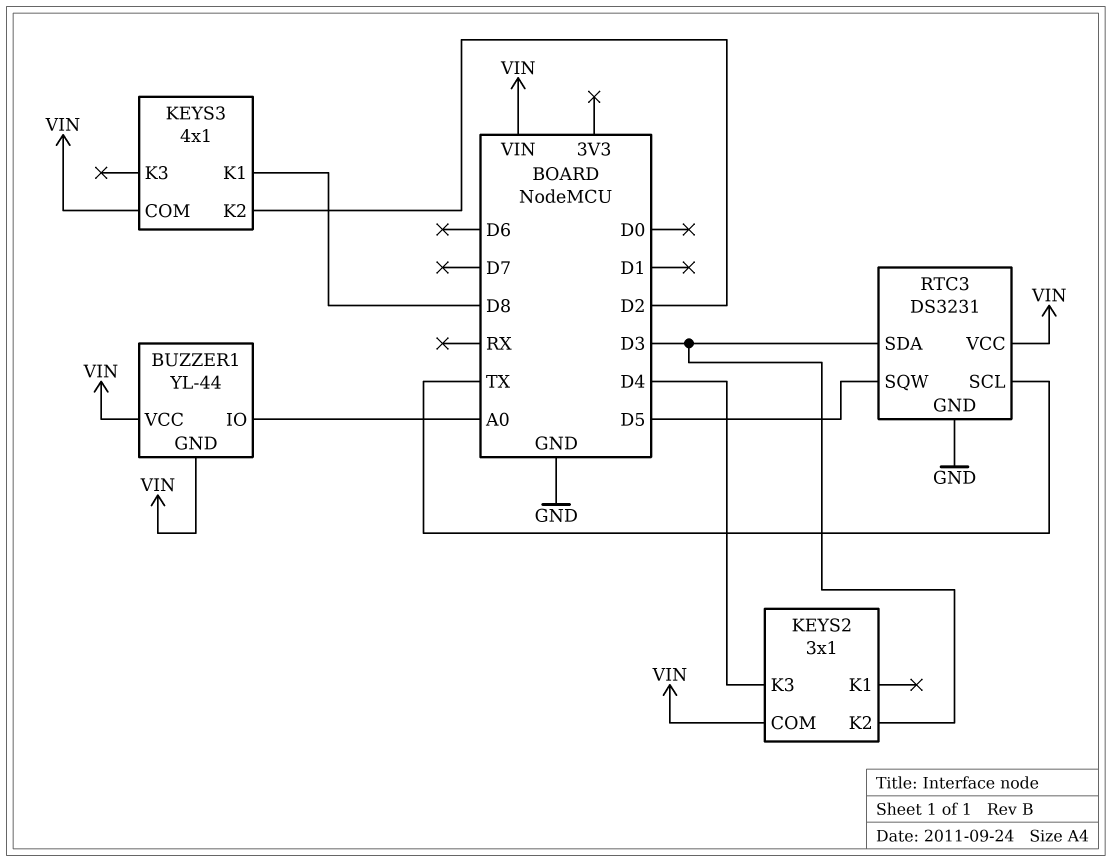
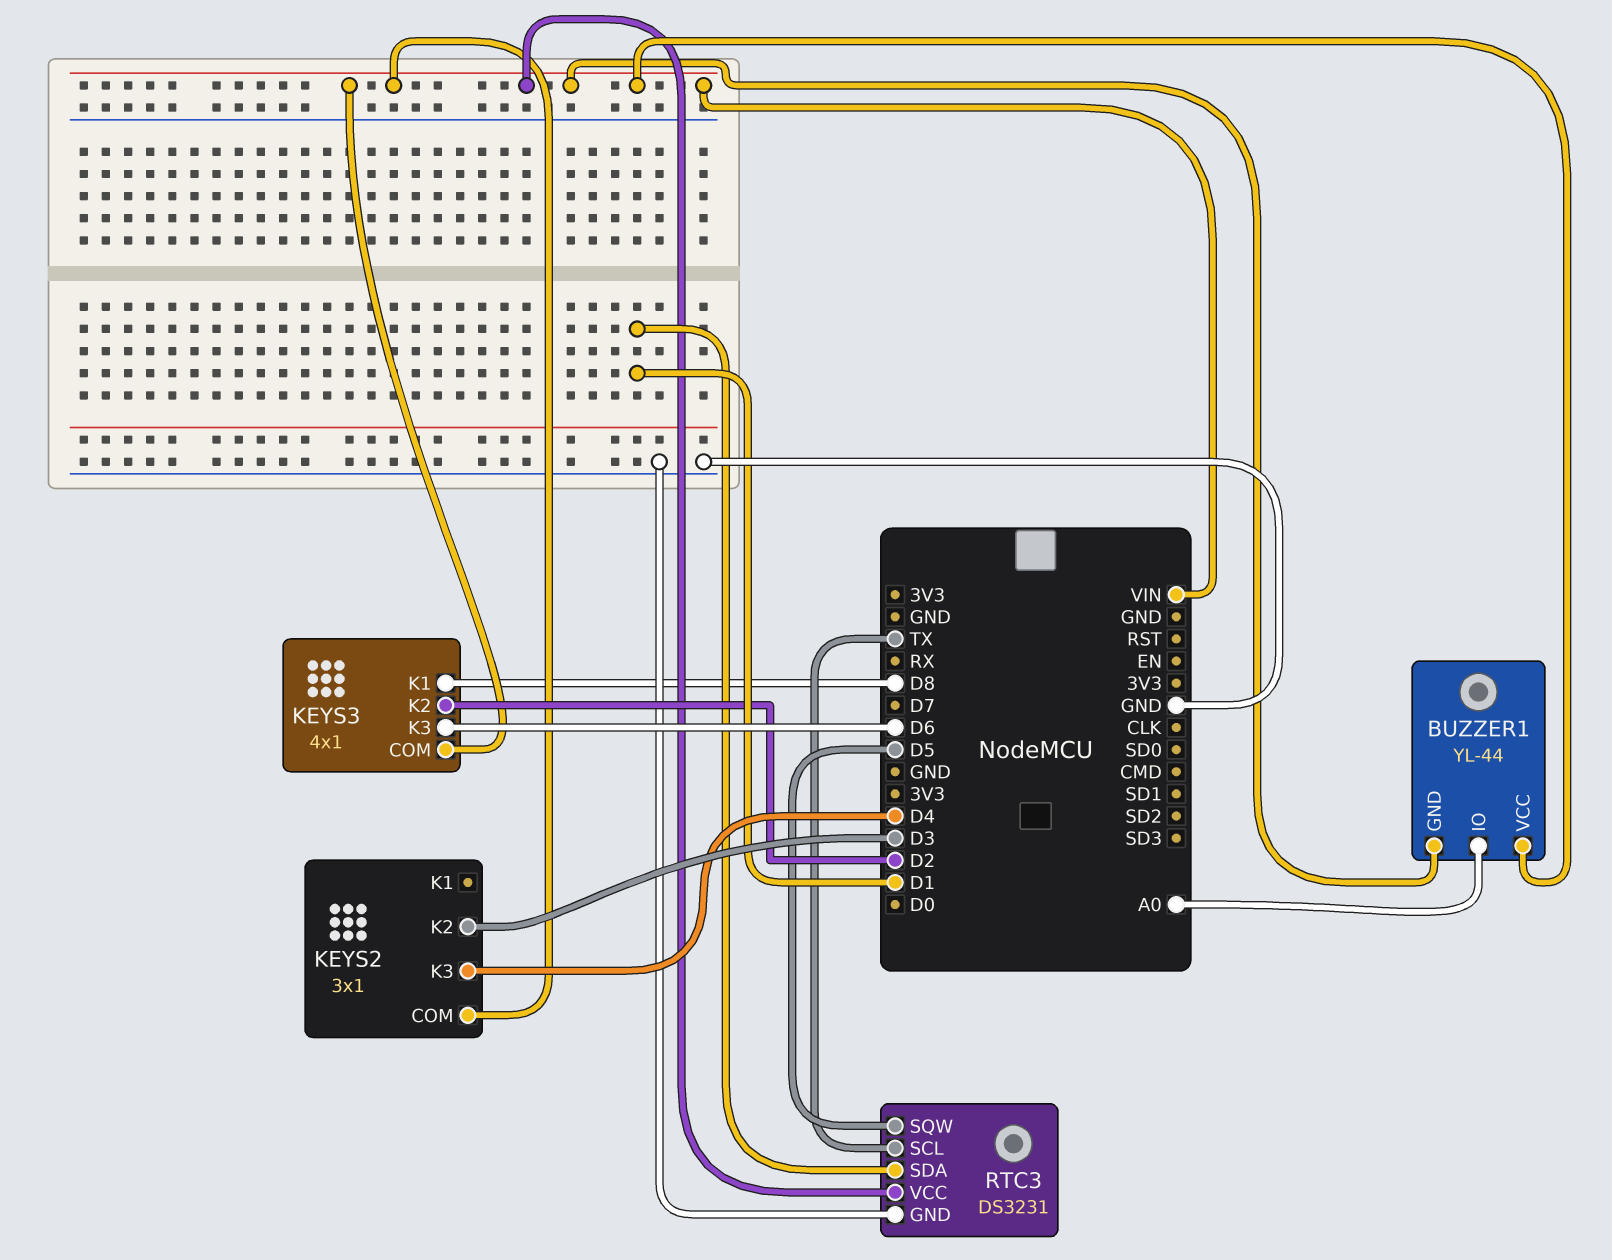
KEYS3 pin K3: none -> D6
RTC3 pin SDA: D3 -> D1

